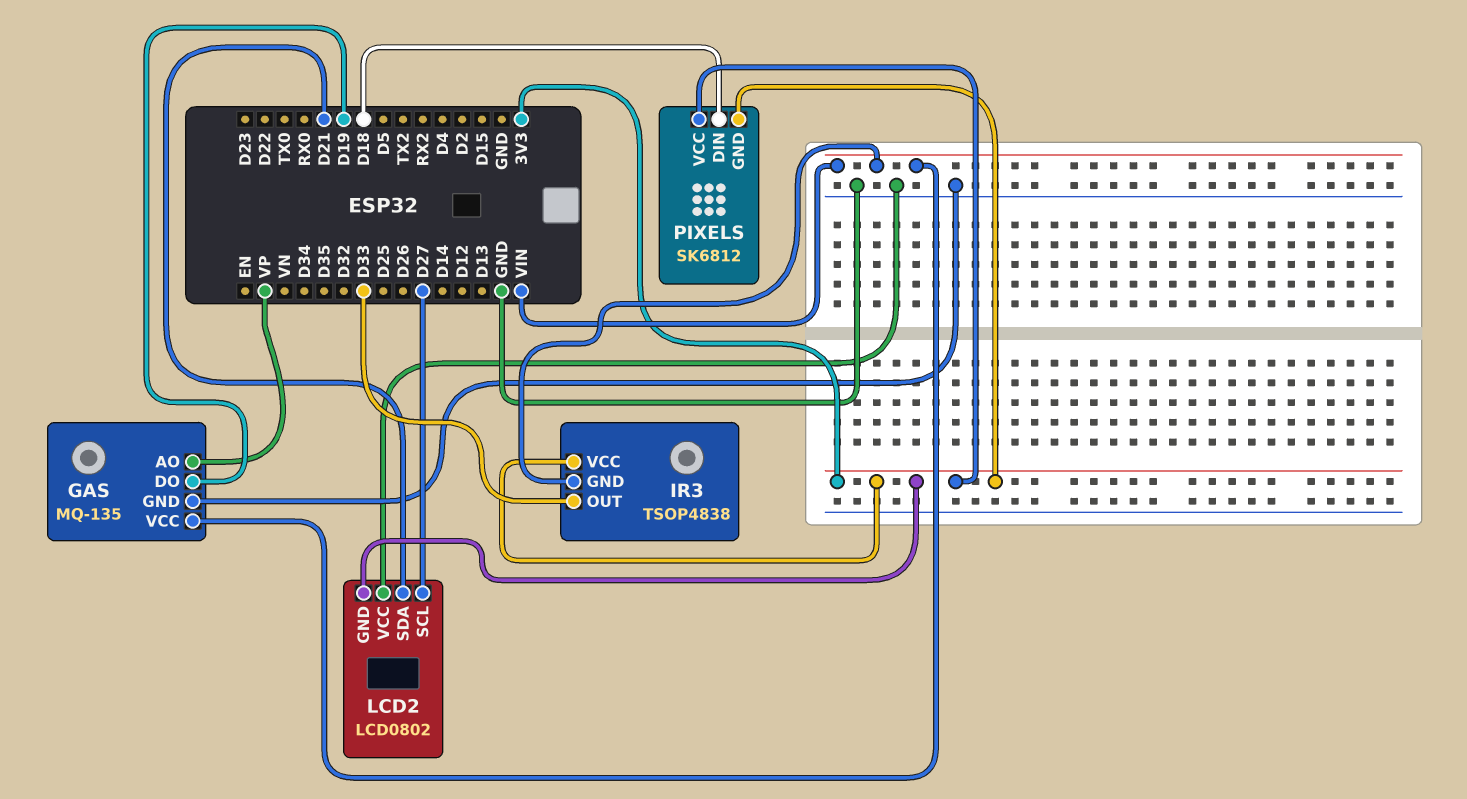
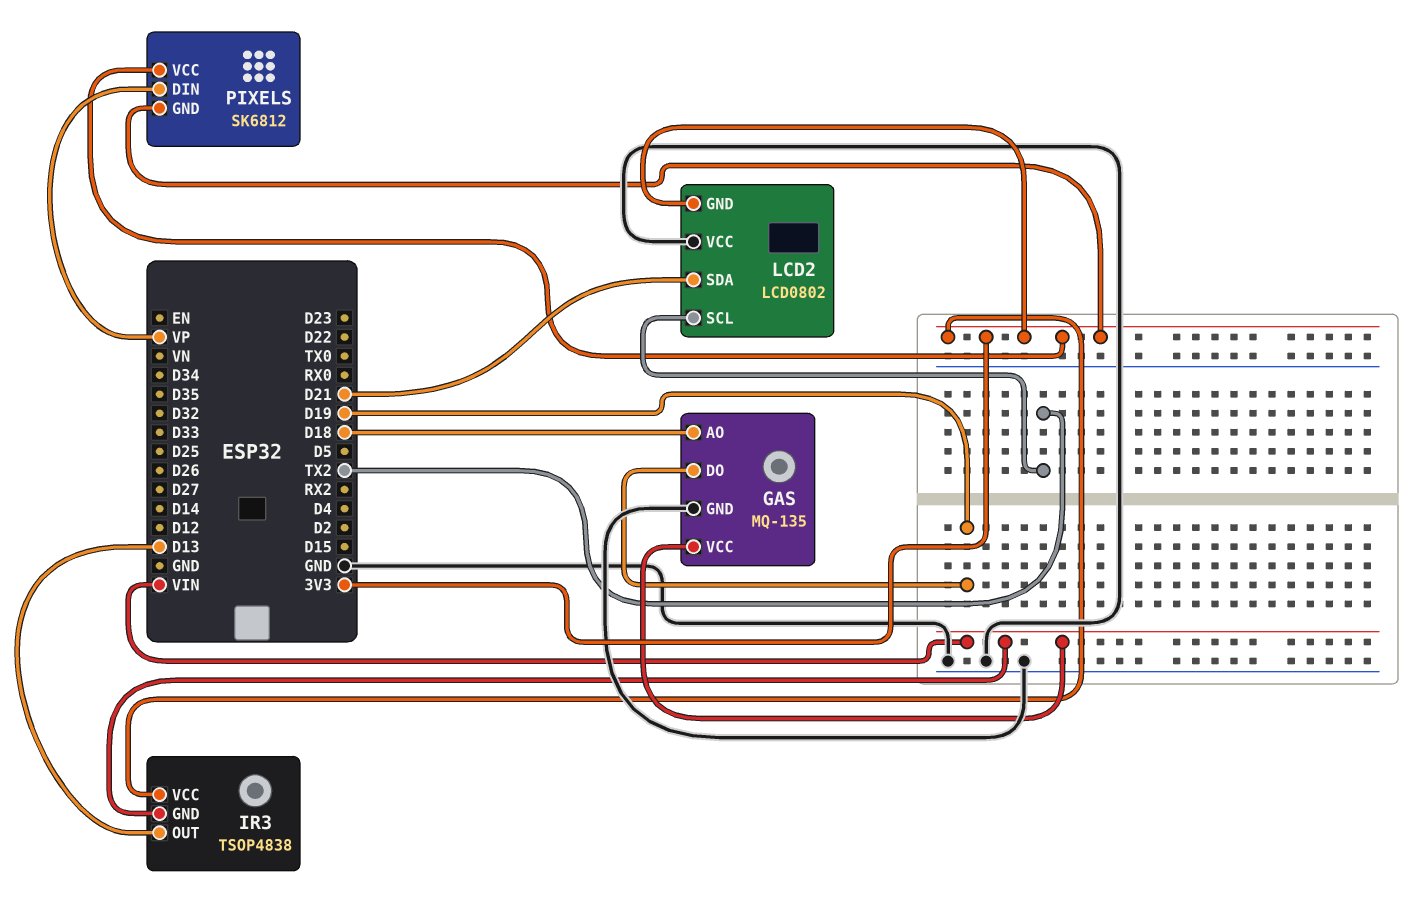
GAS pin AO: VP -> D18
IR3 pin OUT: D33 -> D13
LCD2 pin SCL: D27 -> TX2
PIXELS pin DIN: D18 -> VP

